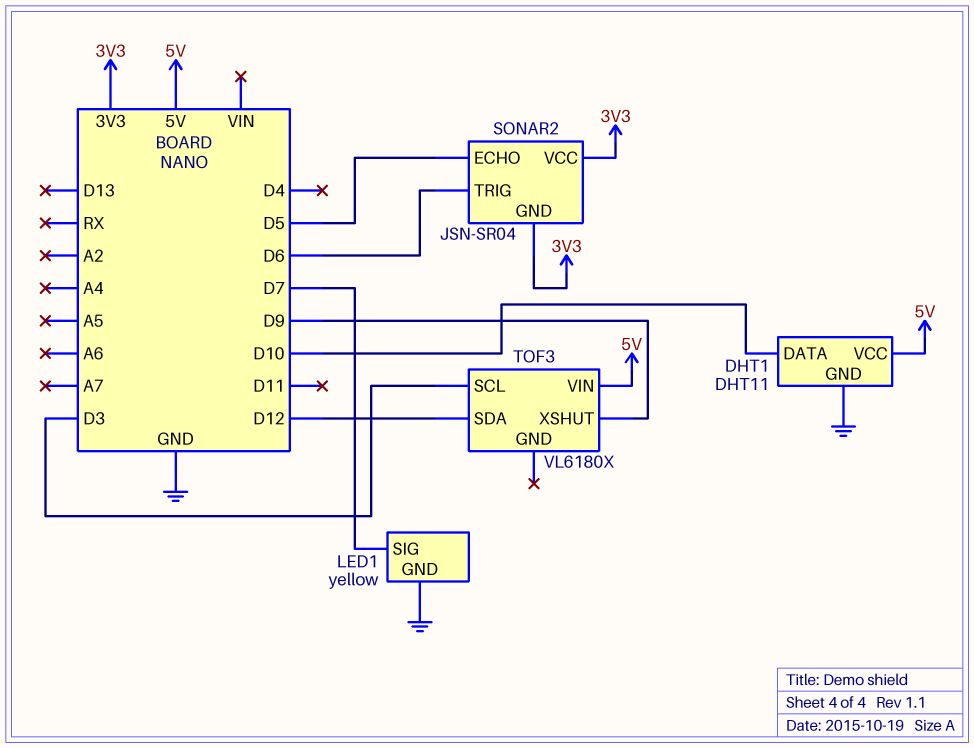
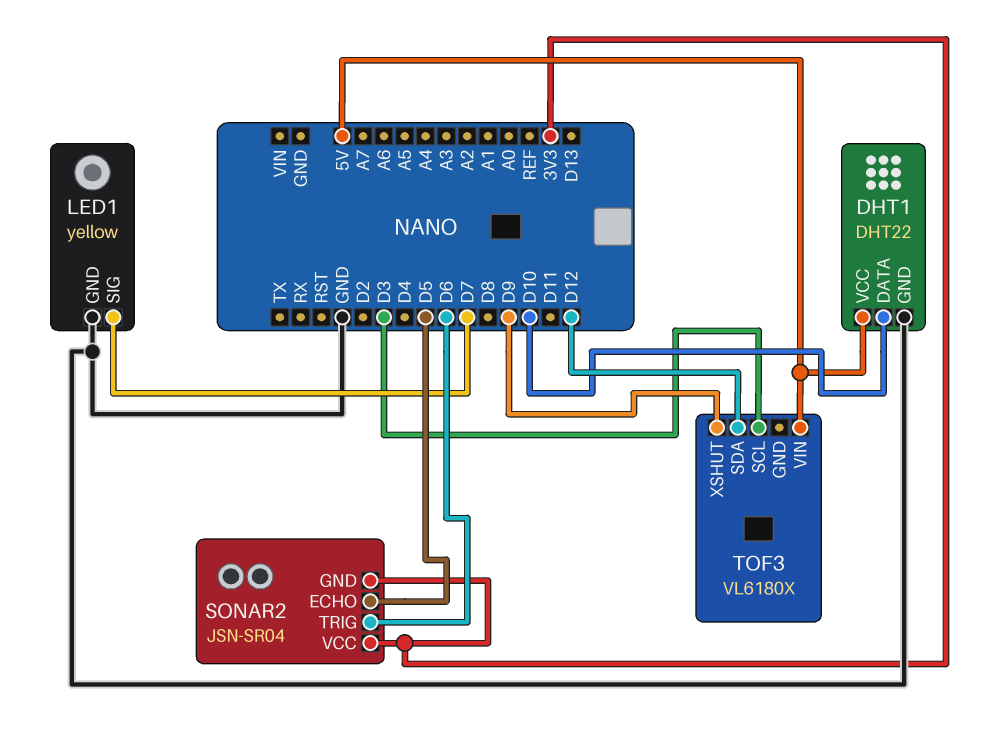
DHT1: DHT11 -> DHT22

